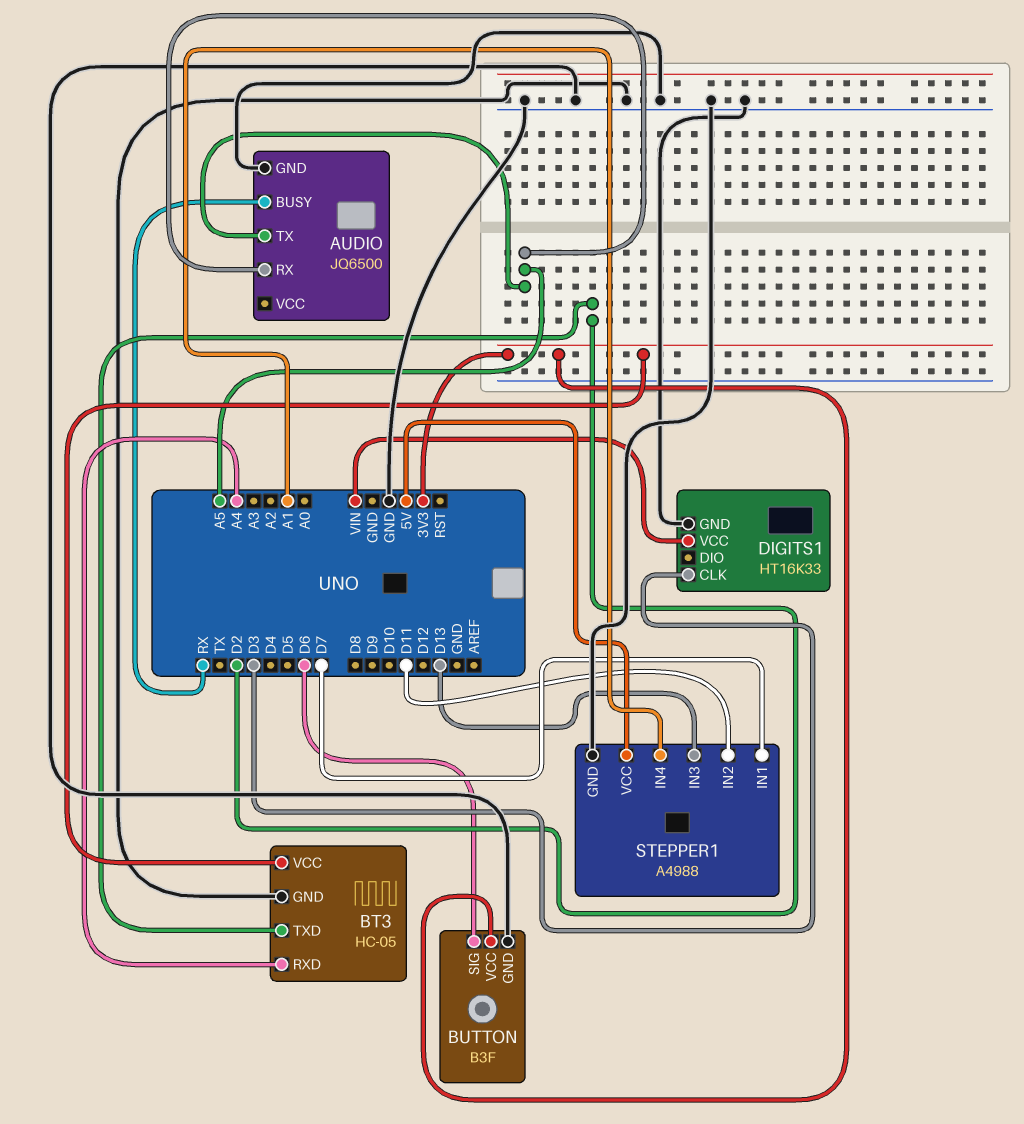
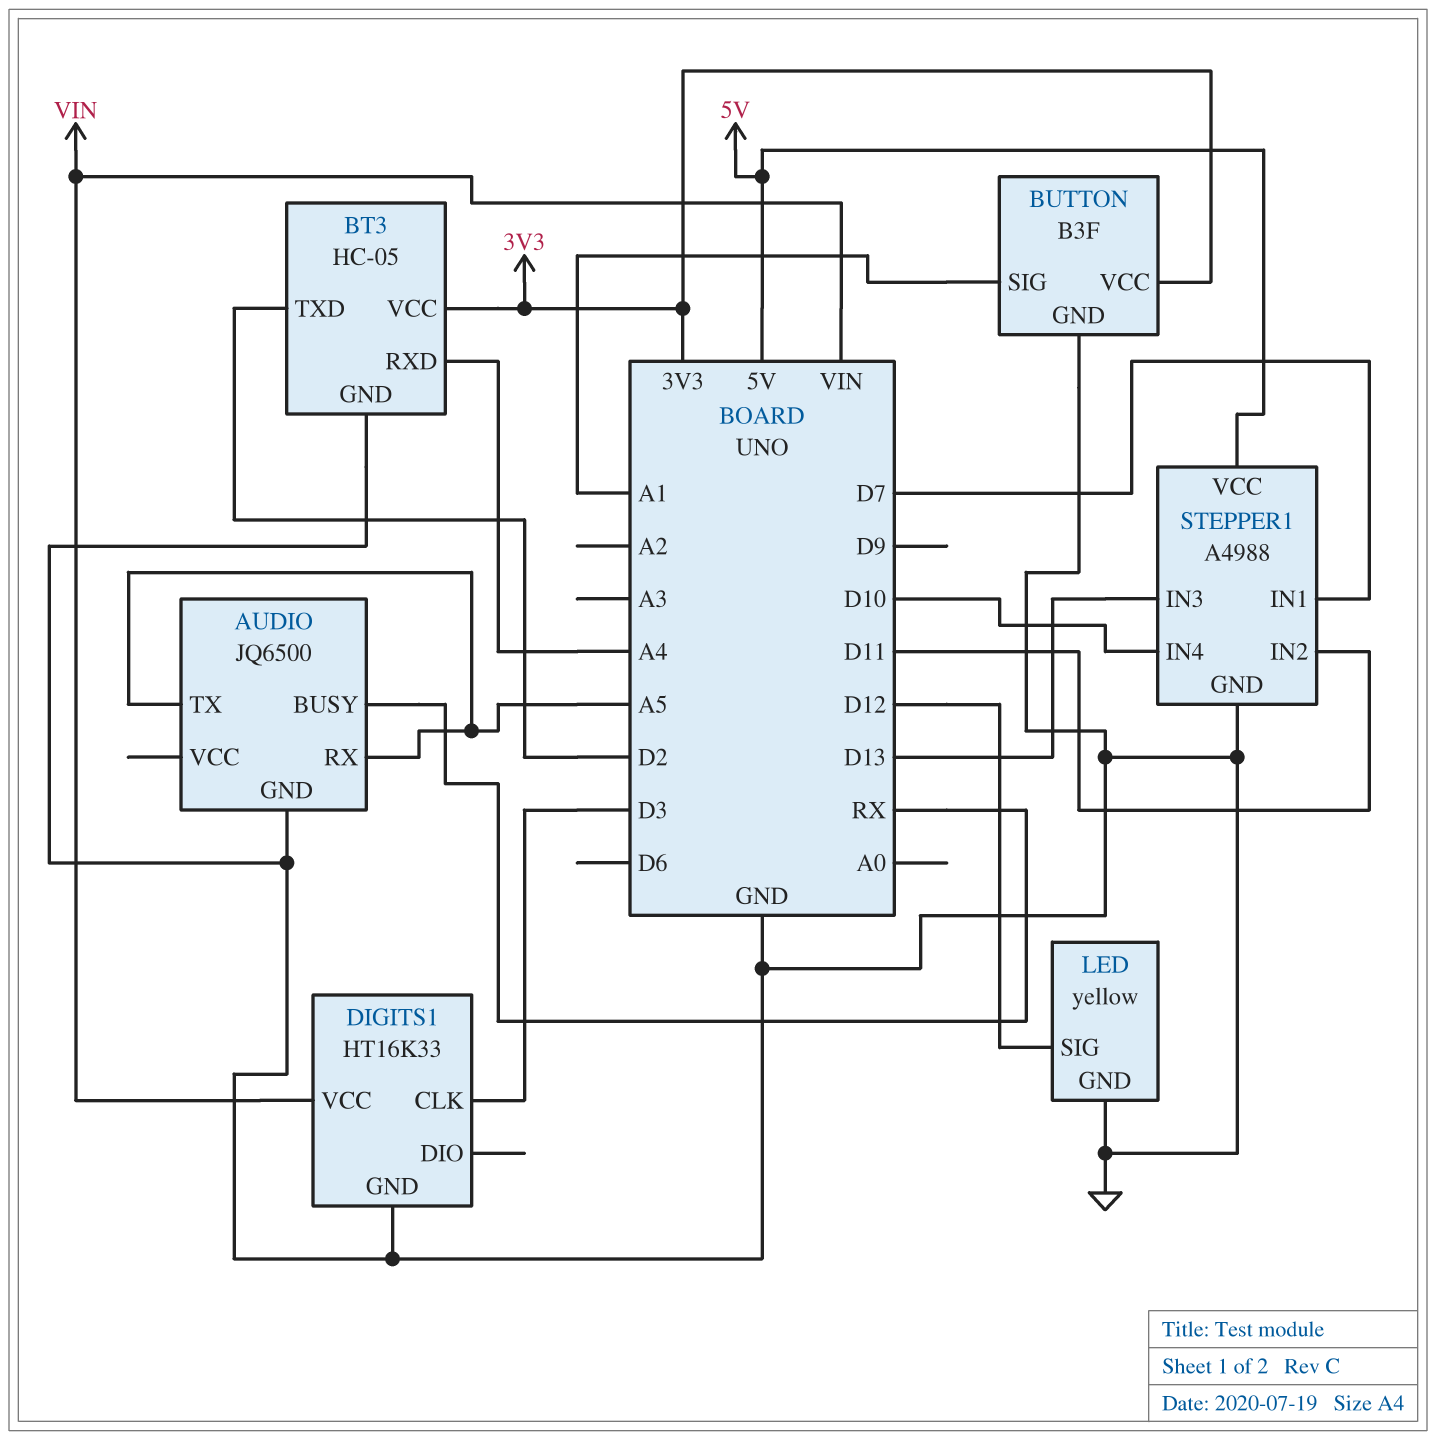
BUTTON pin SIG: D6 -> A1
LED: none -> yellow
LED pin GND: none -> GND
LED pin SIG: none -> D12
STEPPER1 pin IN4: A1 -> D10

